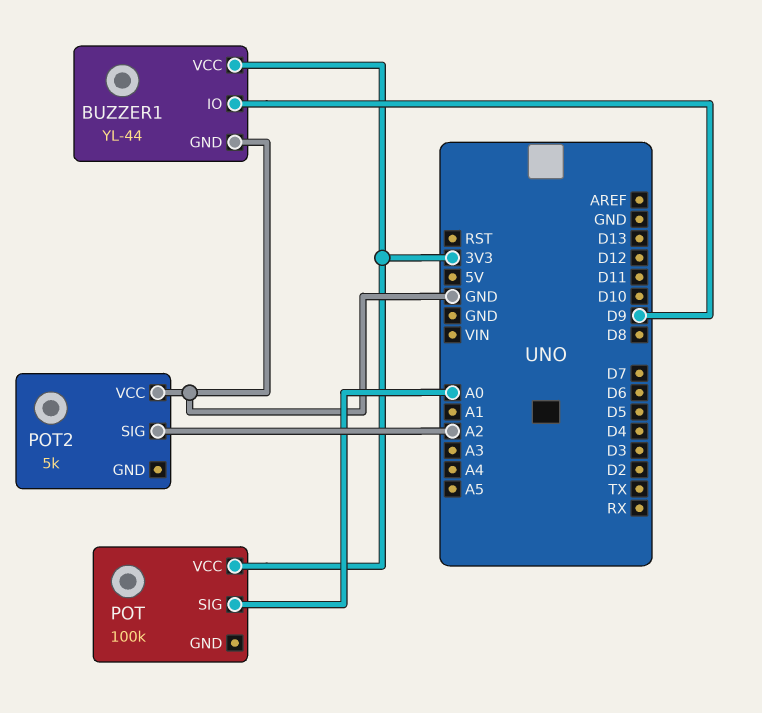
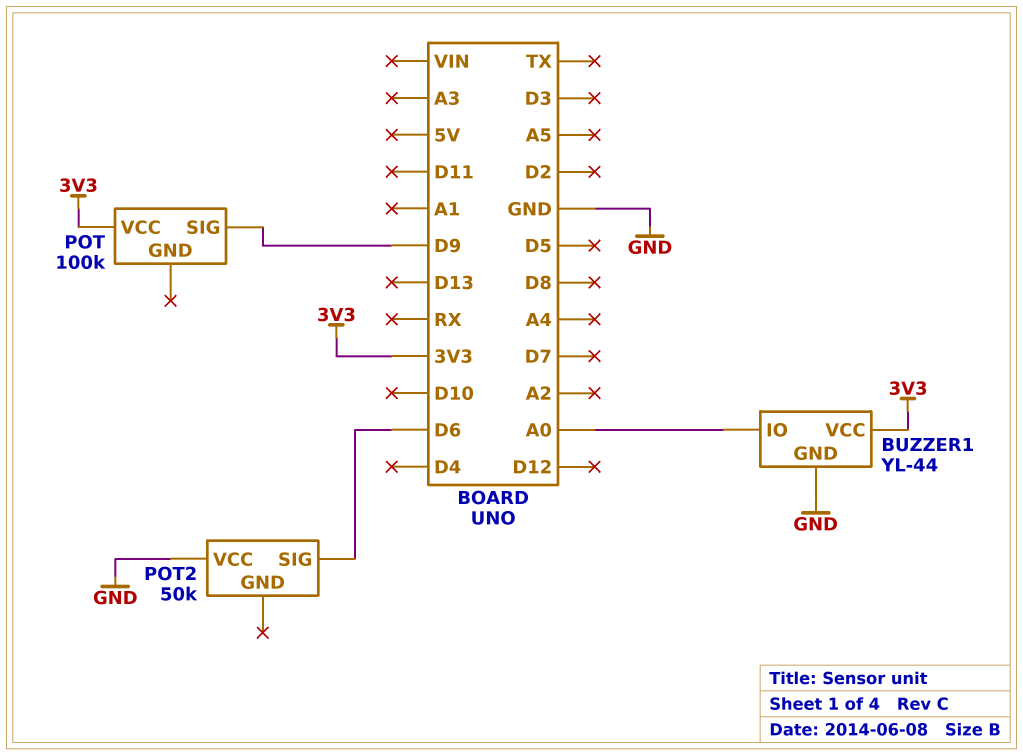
BUZZER1 pin IO: D9 -> A0
POT pin SIG: A0 -> D9
POT2: 5k -> 50k
POT2 pin SIG: A2 -> D6

